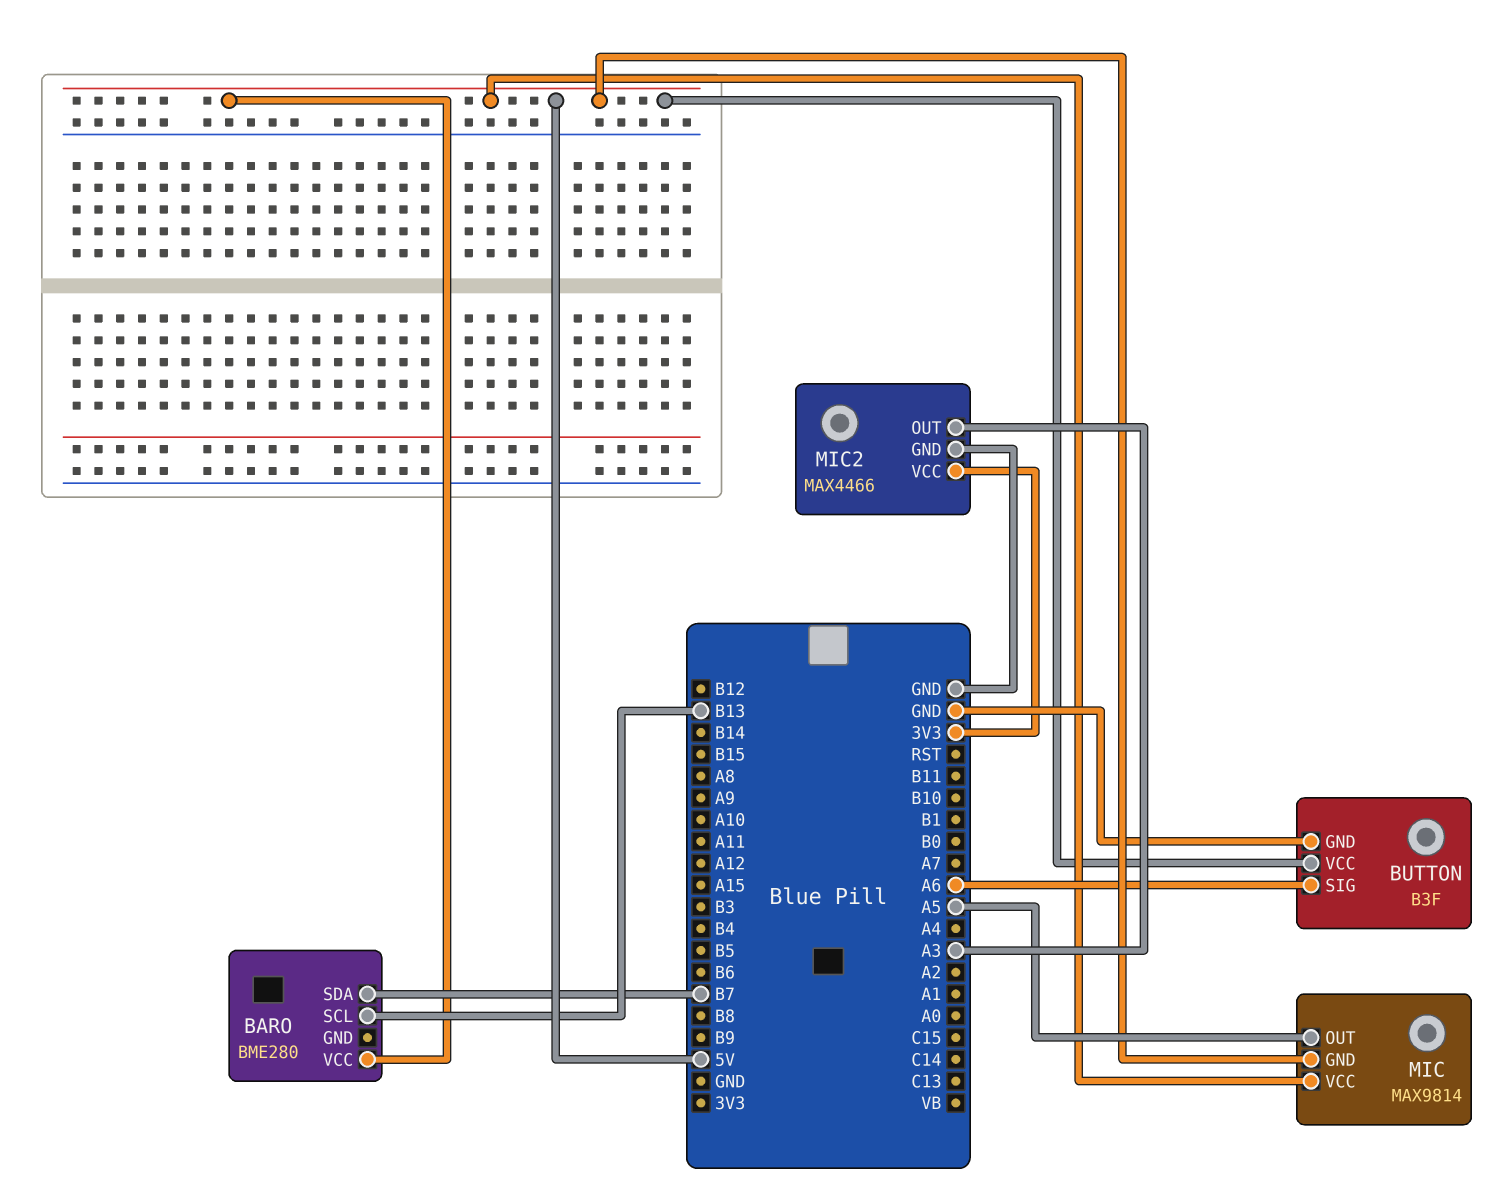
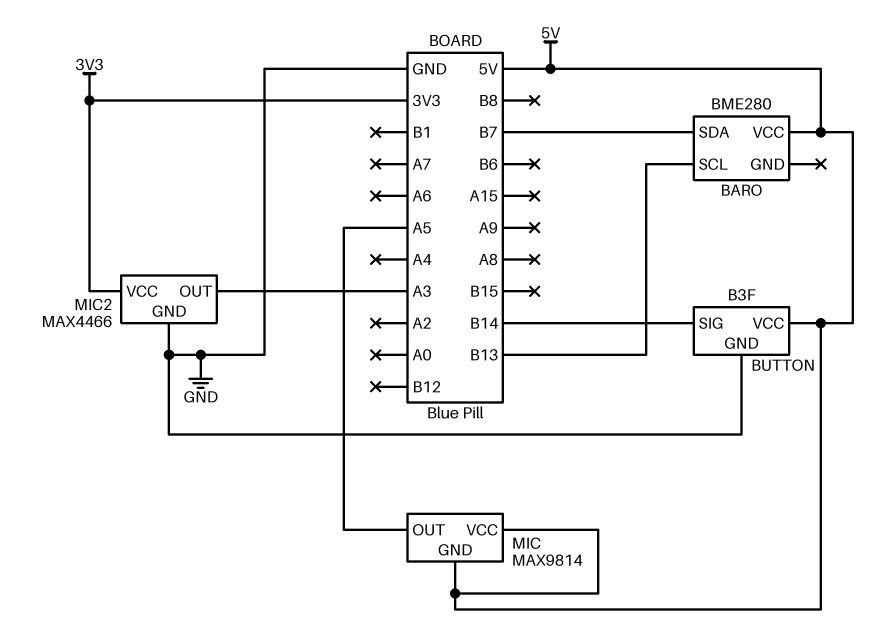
BUTTON pin SIG: A6 -> B14

